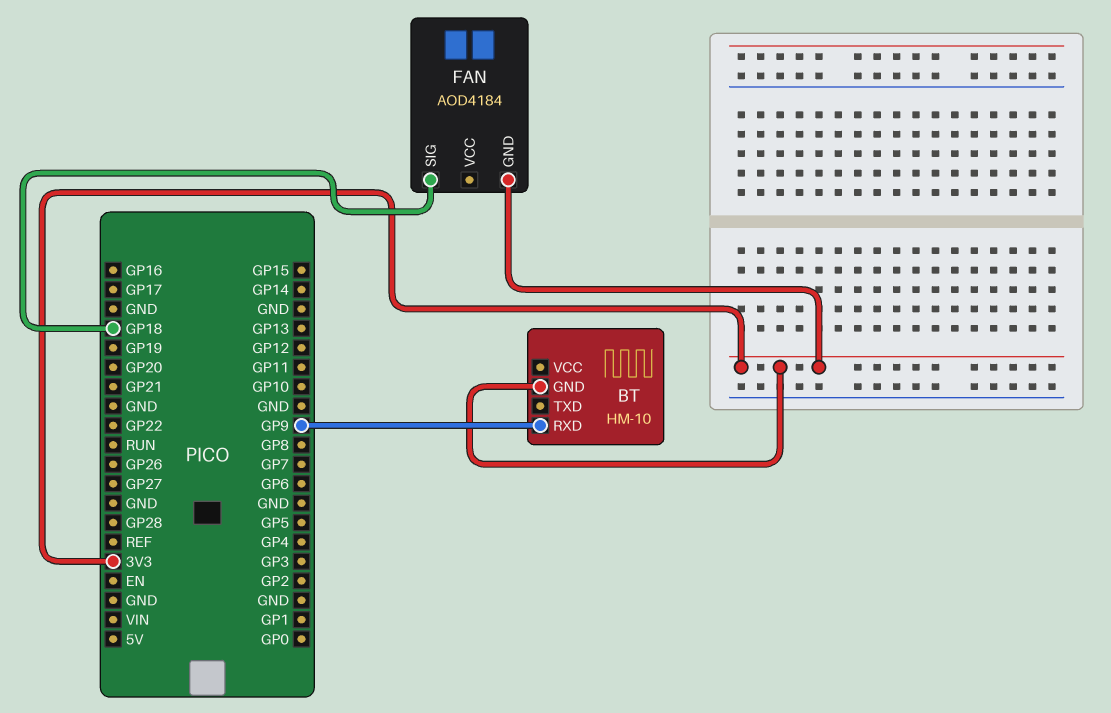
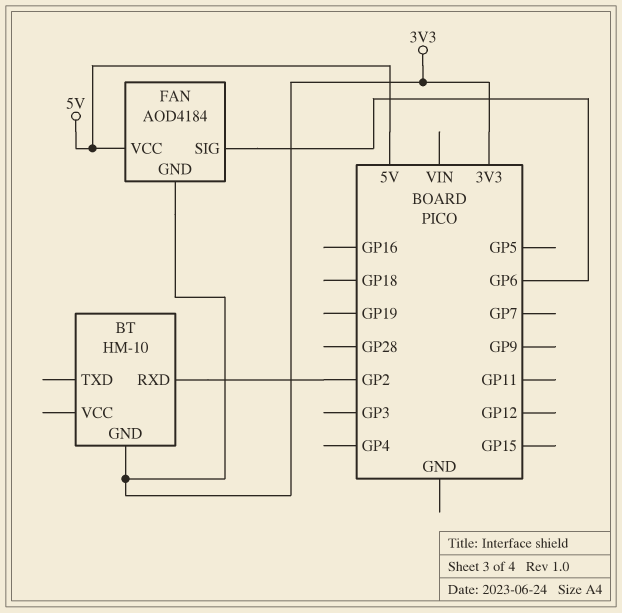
BT pin RXD: GP9 -> GP2
FAN pin SIG: GP18 -> GP6
FAN pin VCC: none -> 5V

